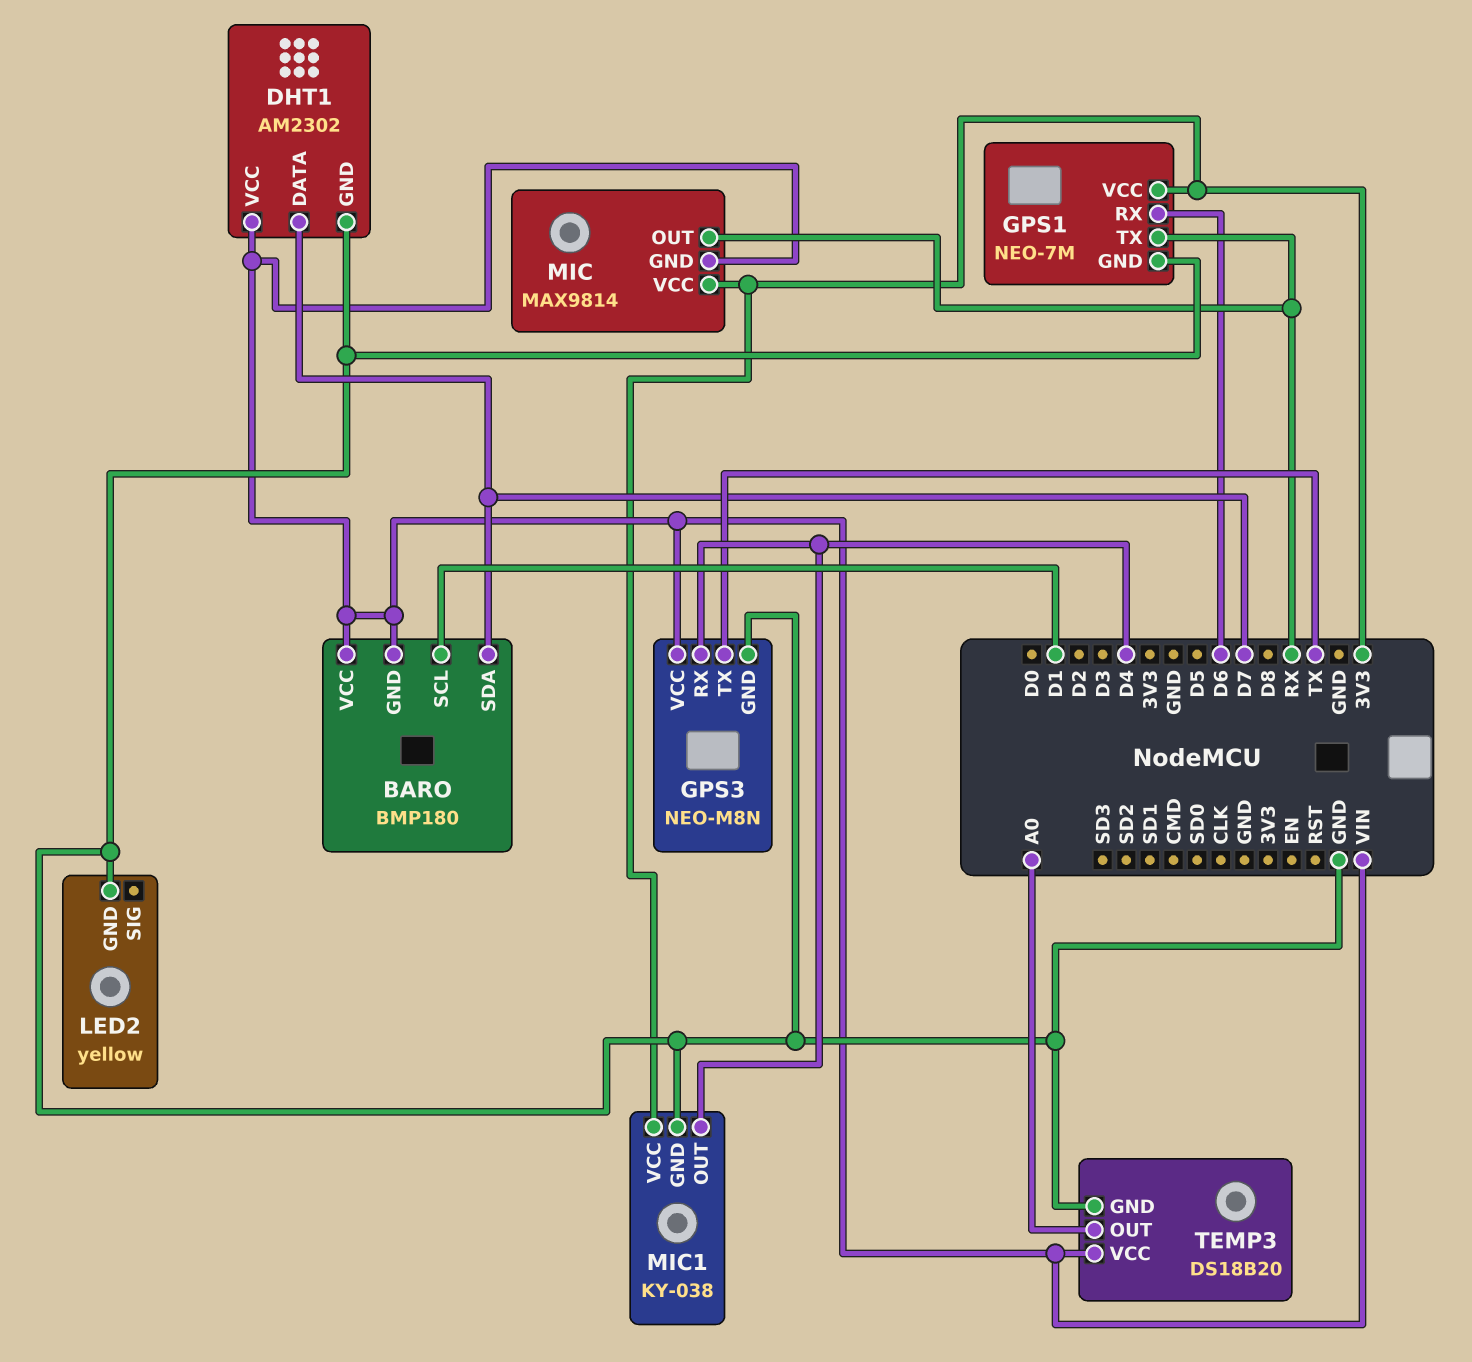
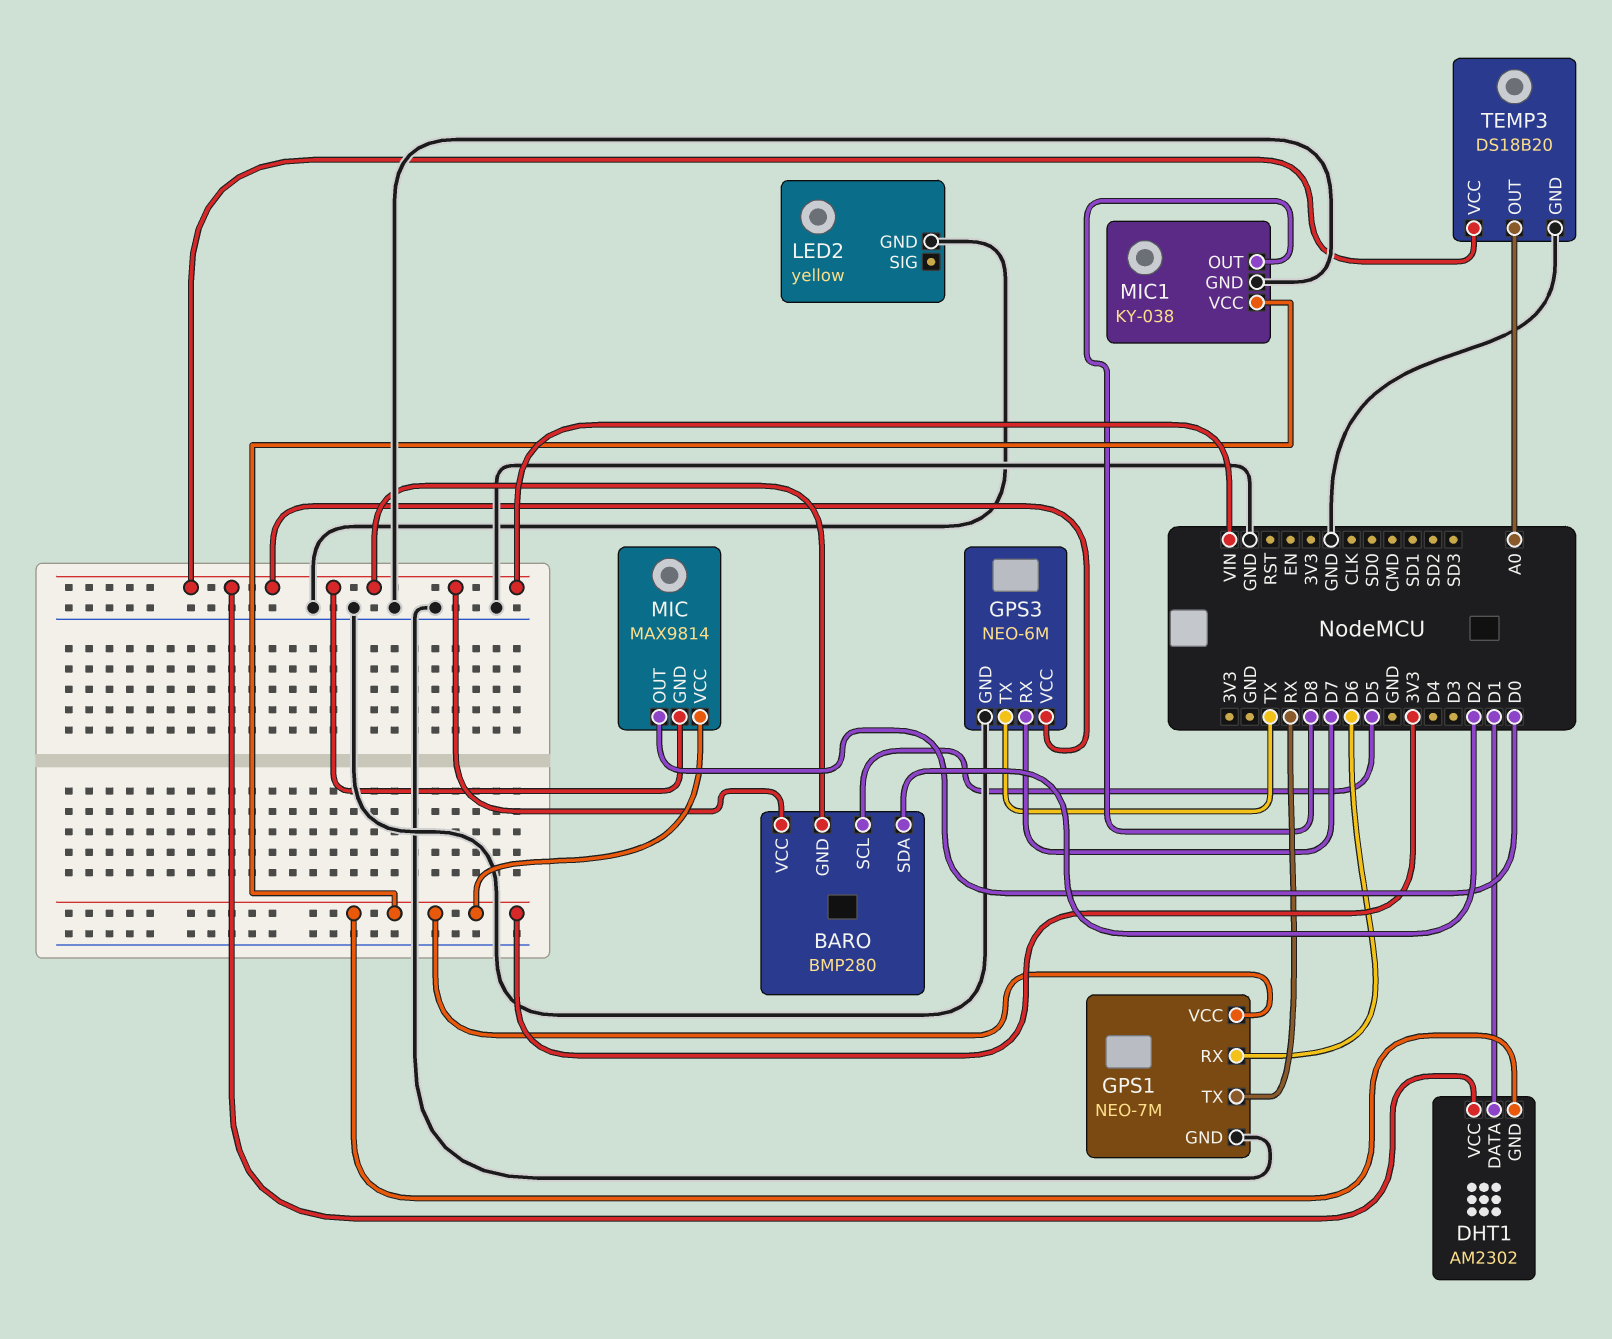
BARO: BMP180 -> BMP280
BARO pin SCL: D1 -> D5
BARO pin SDA: D7 -> D2
DHT1 pin DATA: D7 -> D1
DHT1 pin GND: GND -> 3V3
GPS3: NEO-M8N -> NEO-6M
GPS3 pin RX: D4 -> D7
MIC pin OUT: RX -> D0
MIC1 pin OUT: D4 -> D8

